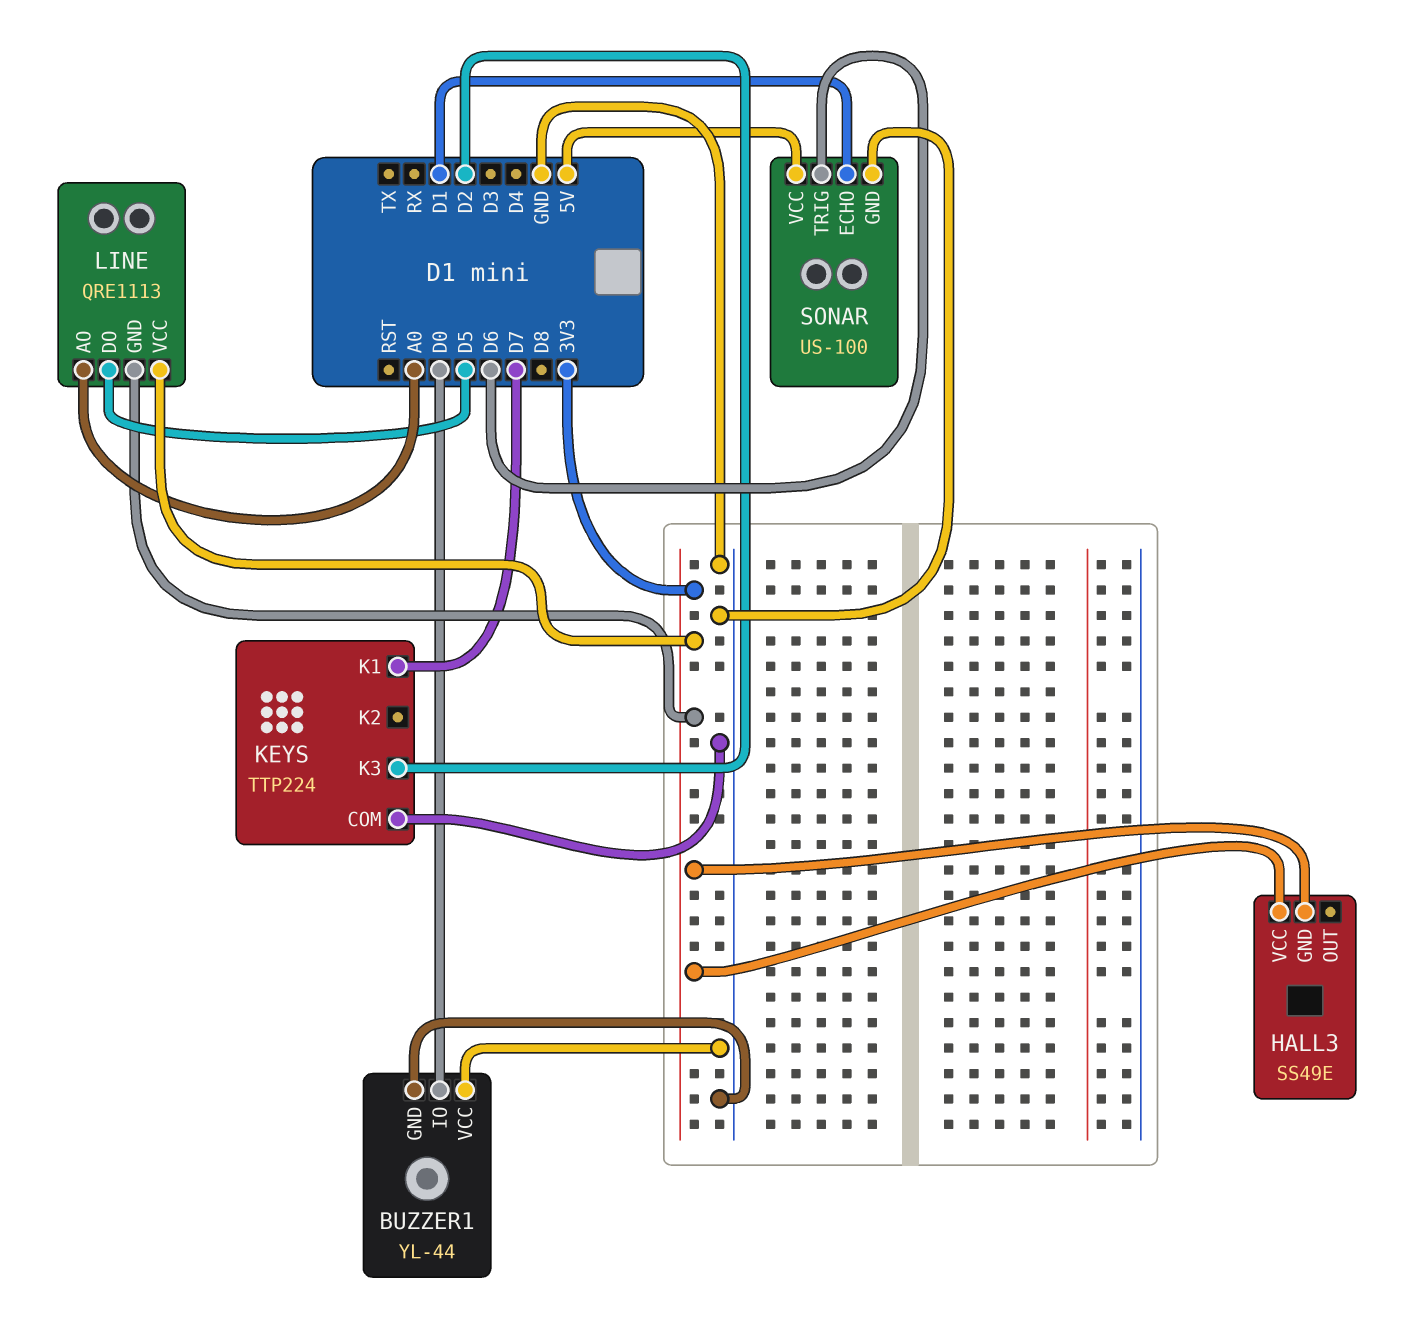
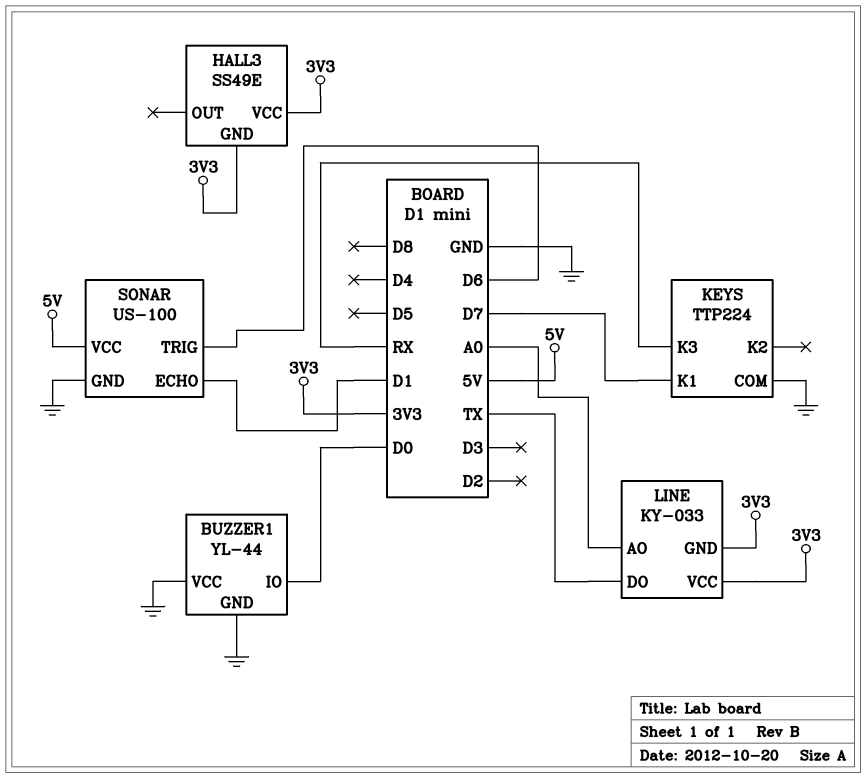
KEYS pin K3: D2 -> RX
LINE: QRE1113 -> KY-033
LINE pin DO: D5 -> TX

